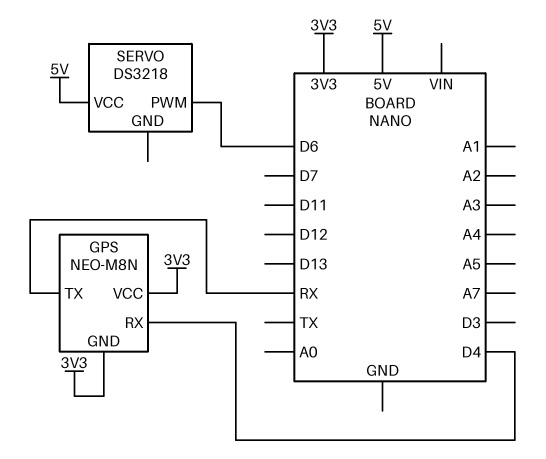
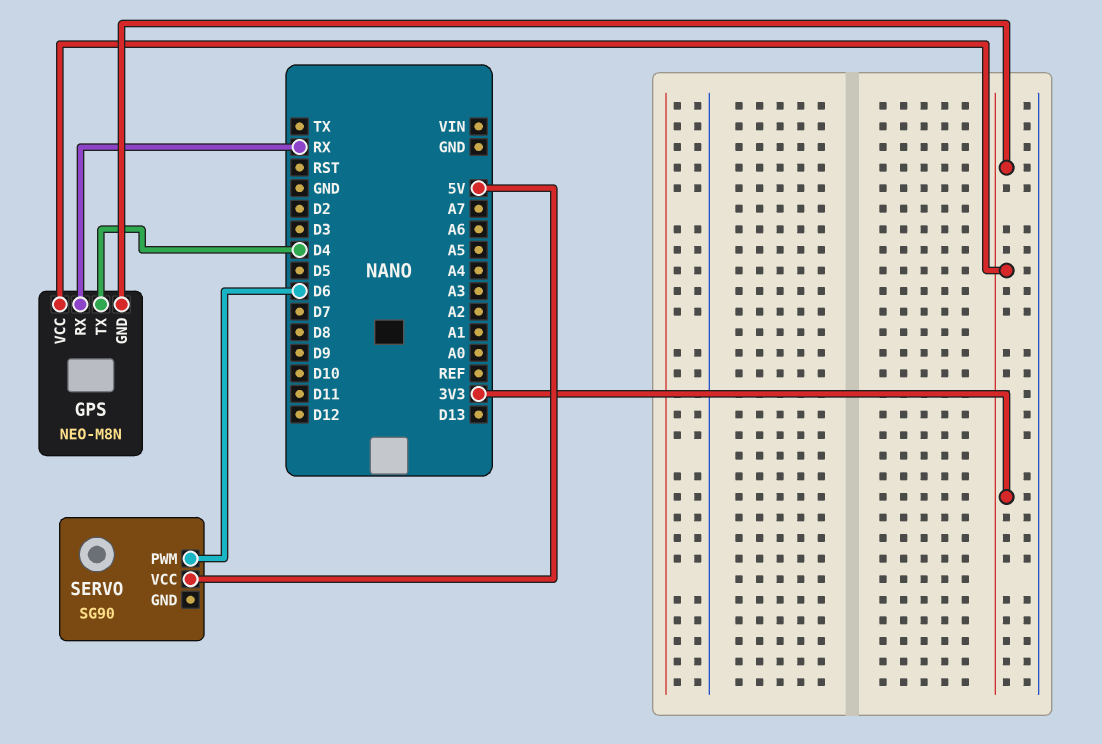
GPS pin RX: D4 -> RX
GPS pin TX: RX -> D4
SERVO: DS3218 -> SG90

